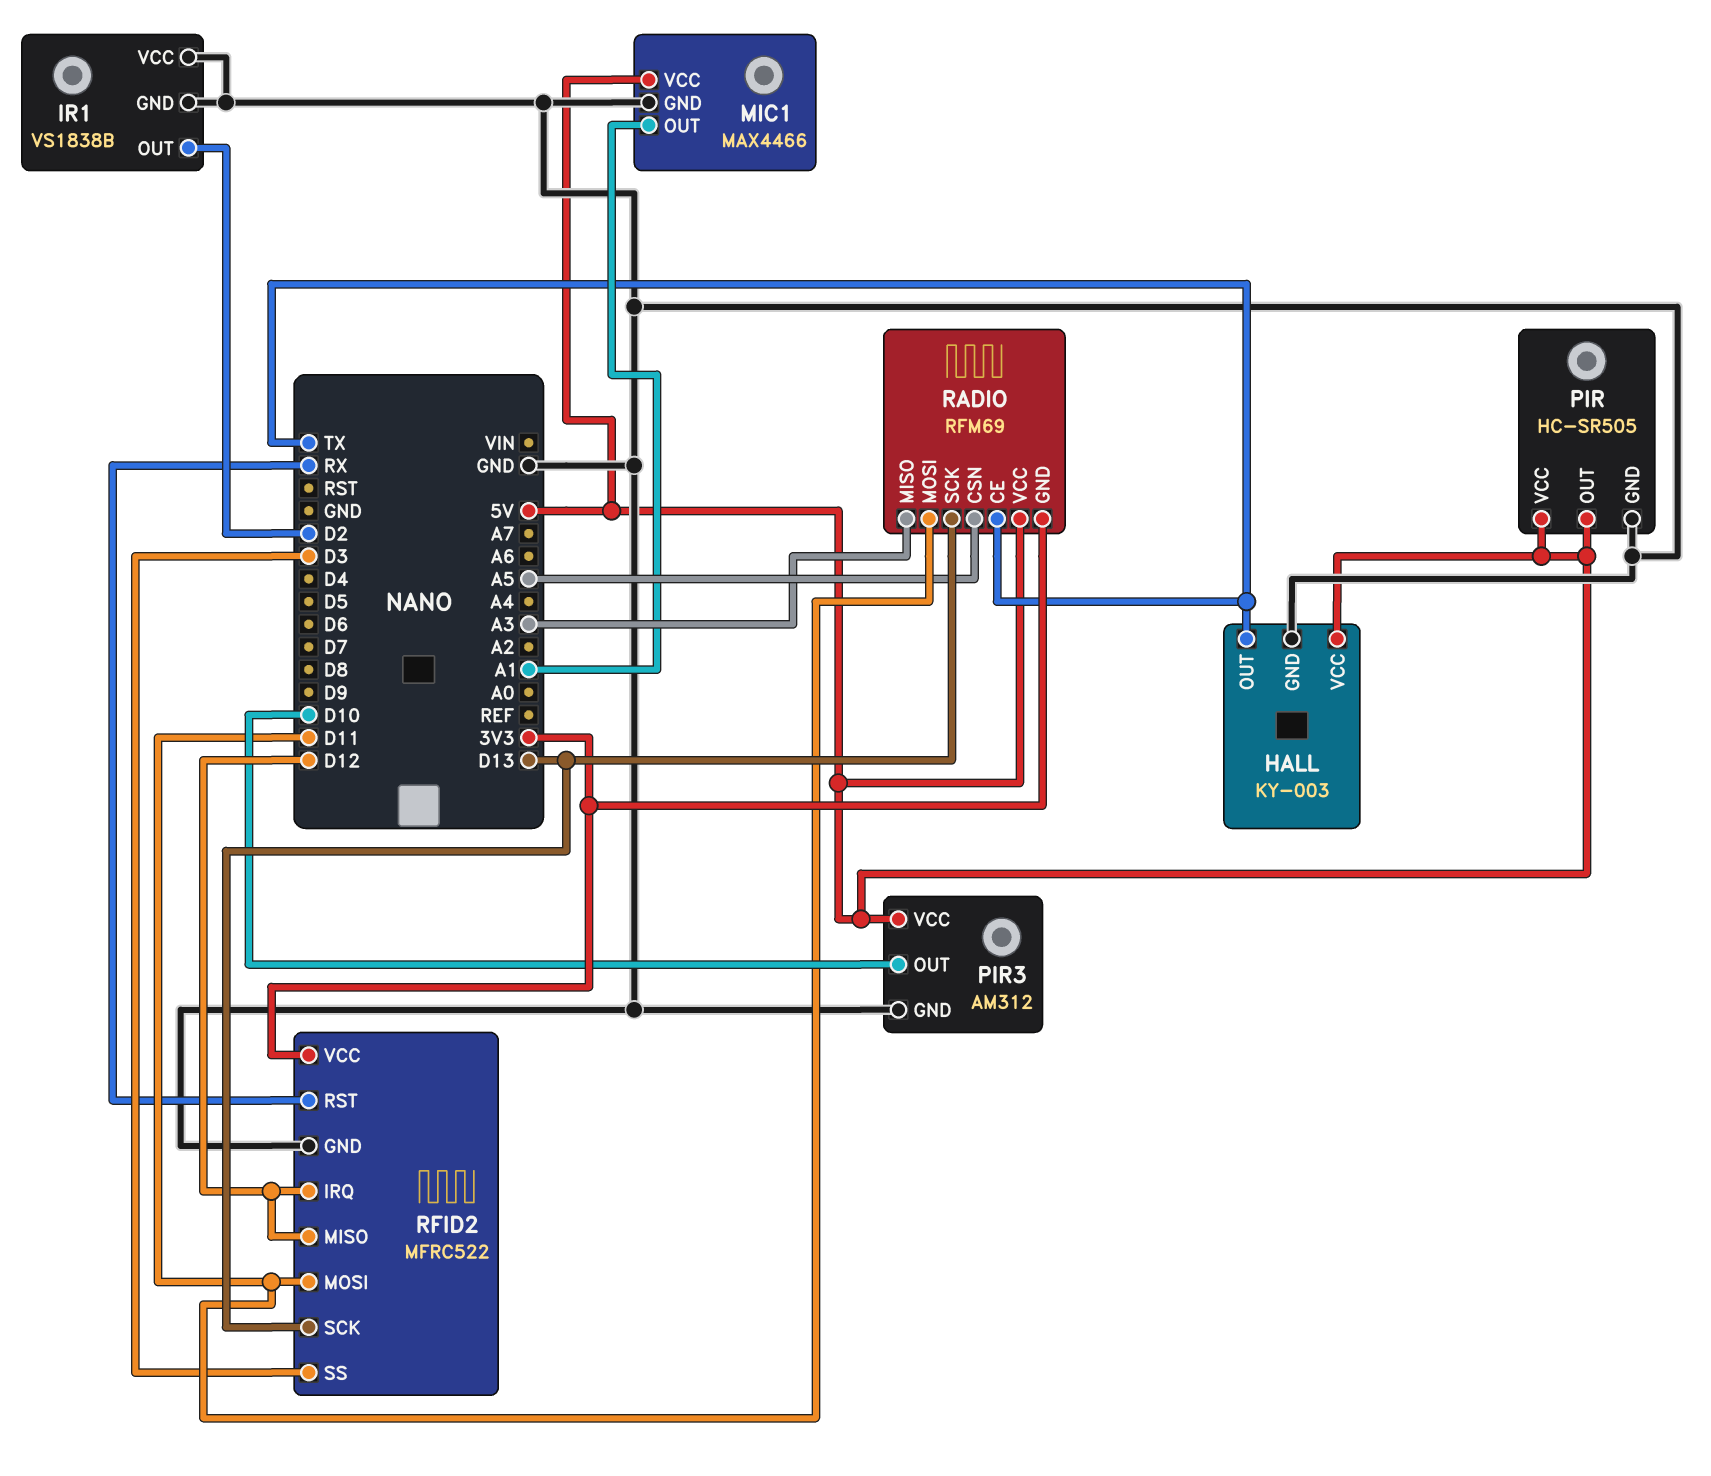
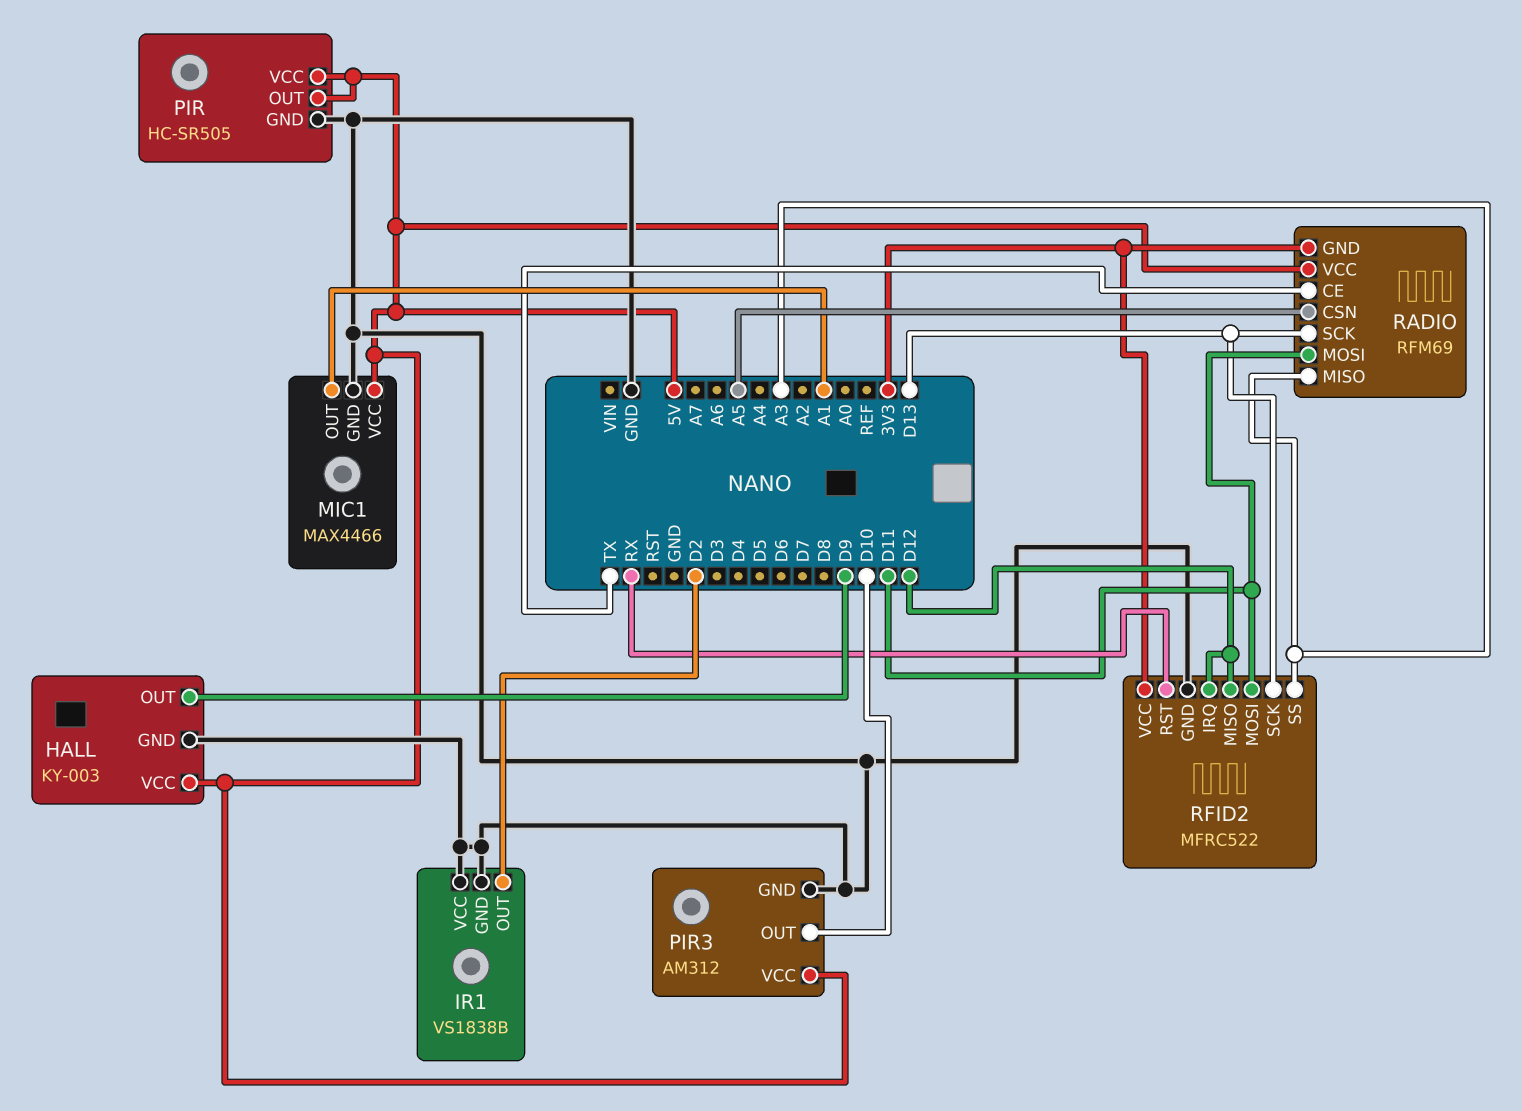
HALL pin OUT: TX -> D9
RFID2 pin SS: D3 -> A3

